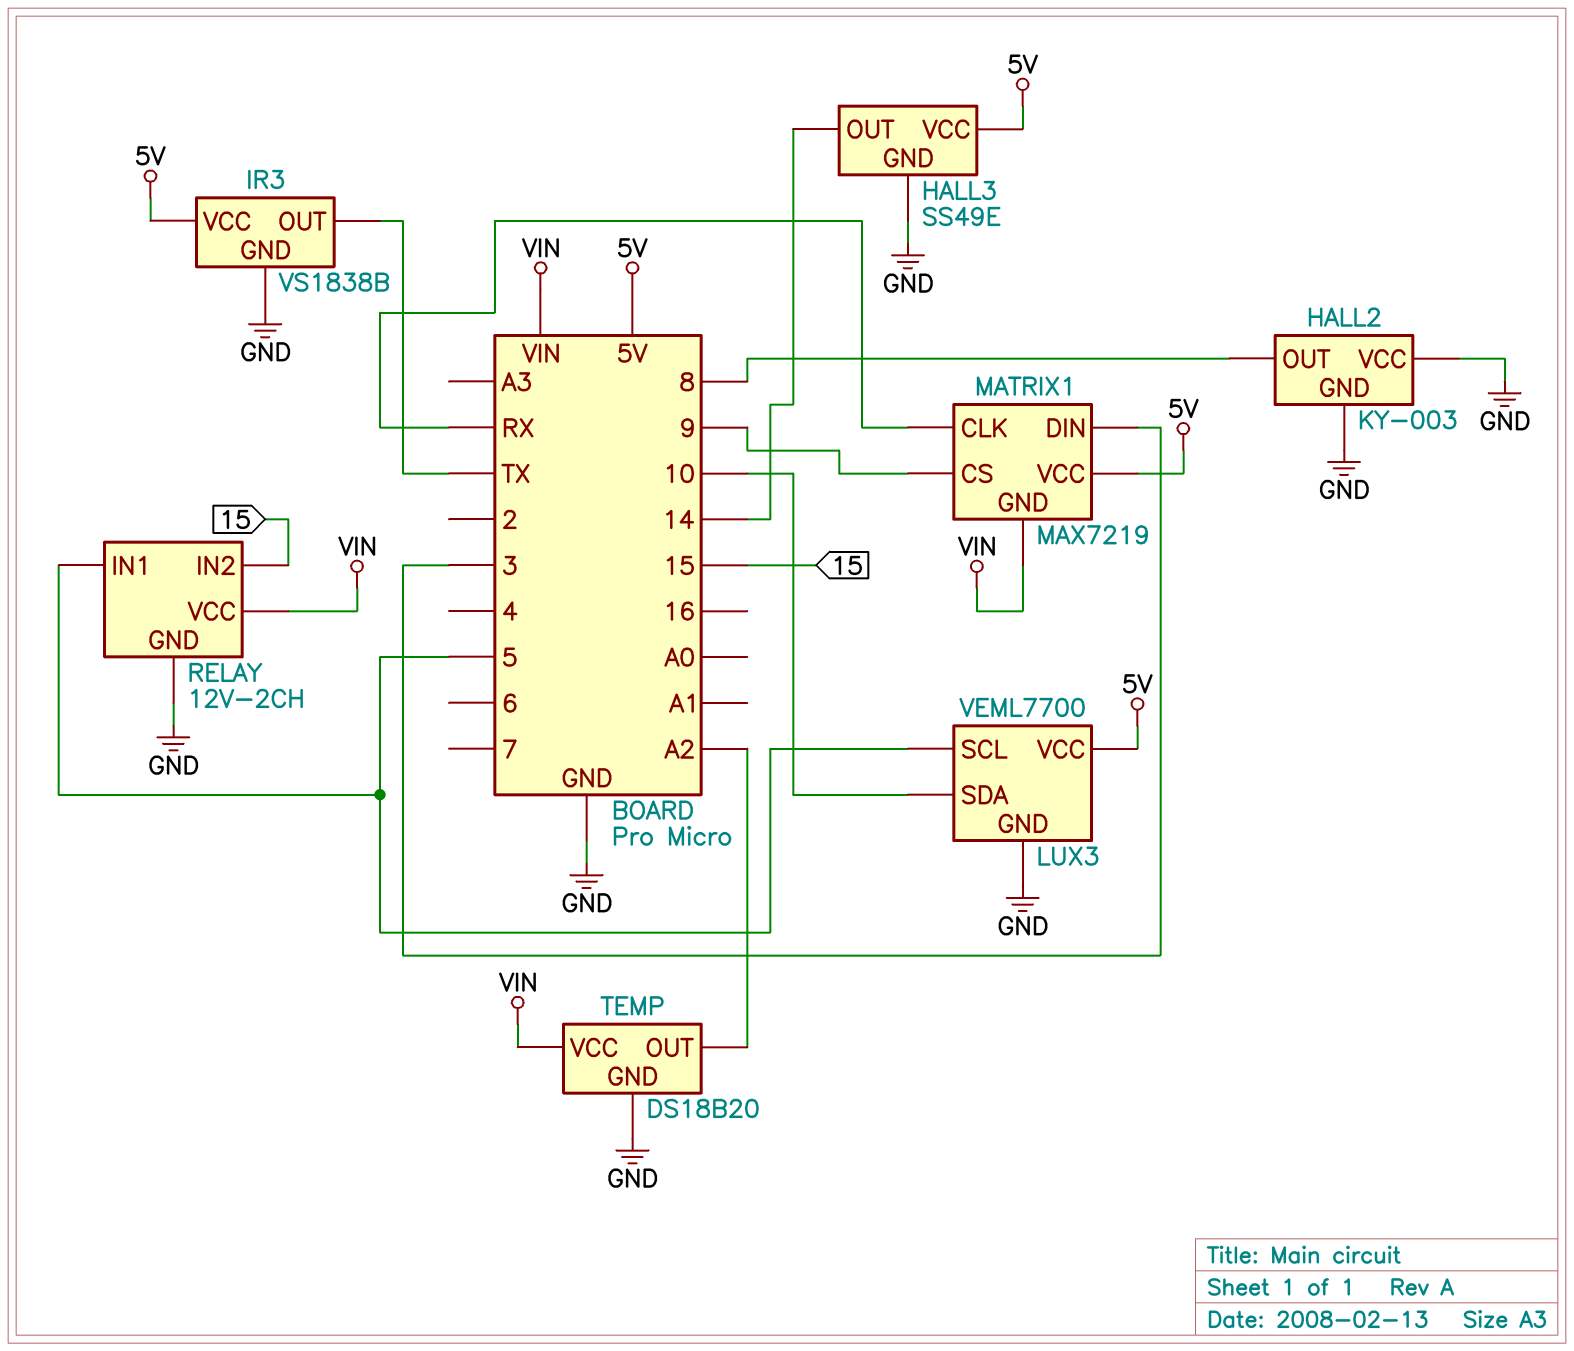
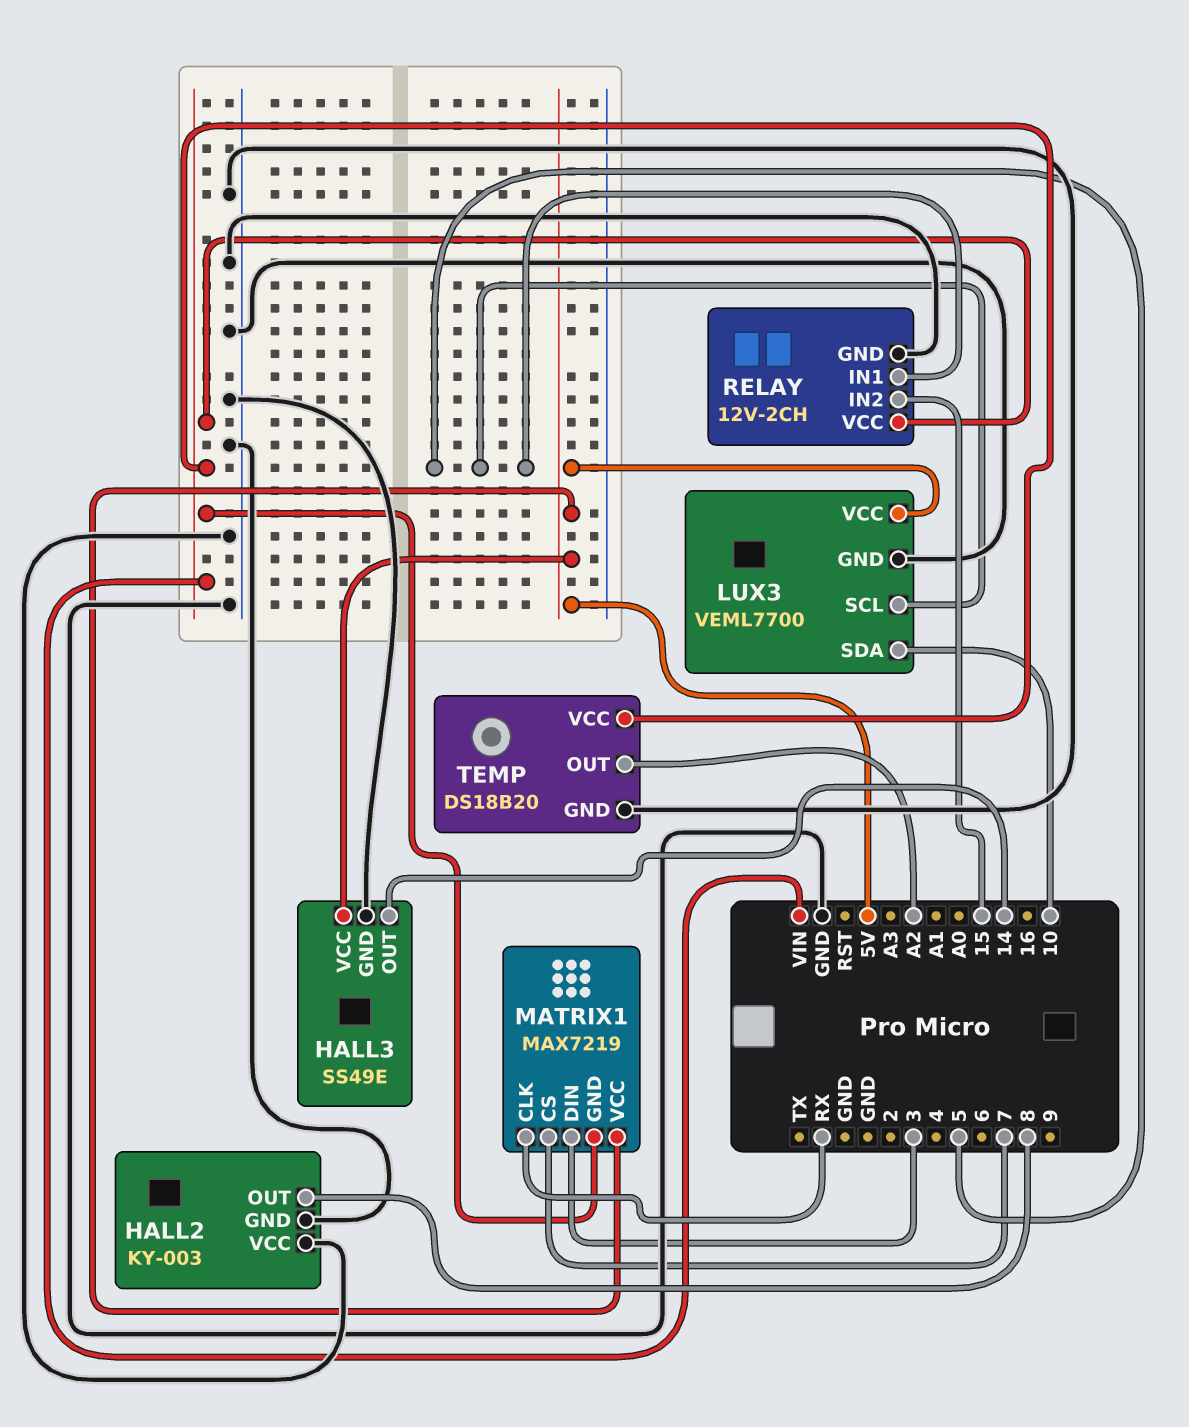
IR3: VS1838B -> none
IR3 pin GND: GND -> none
IR3 pin OUT: TX -> none
IR3 pin VCC: 5V -> none
MATRIX1 pin CS: 9 -> 7

